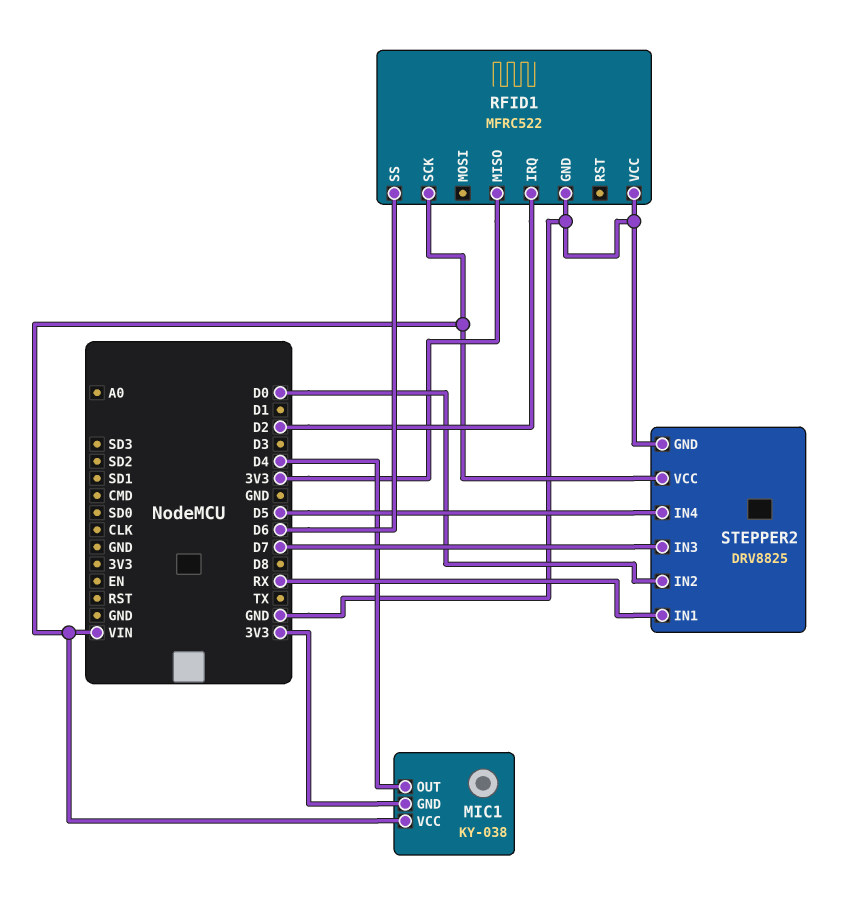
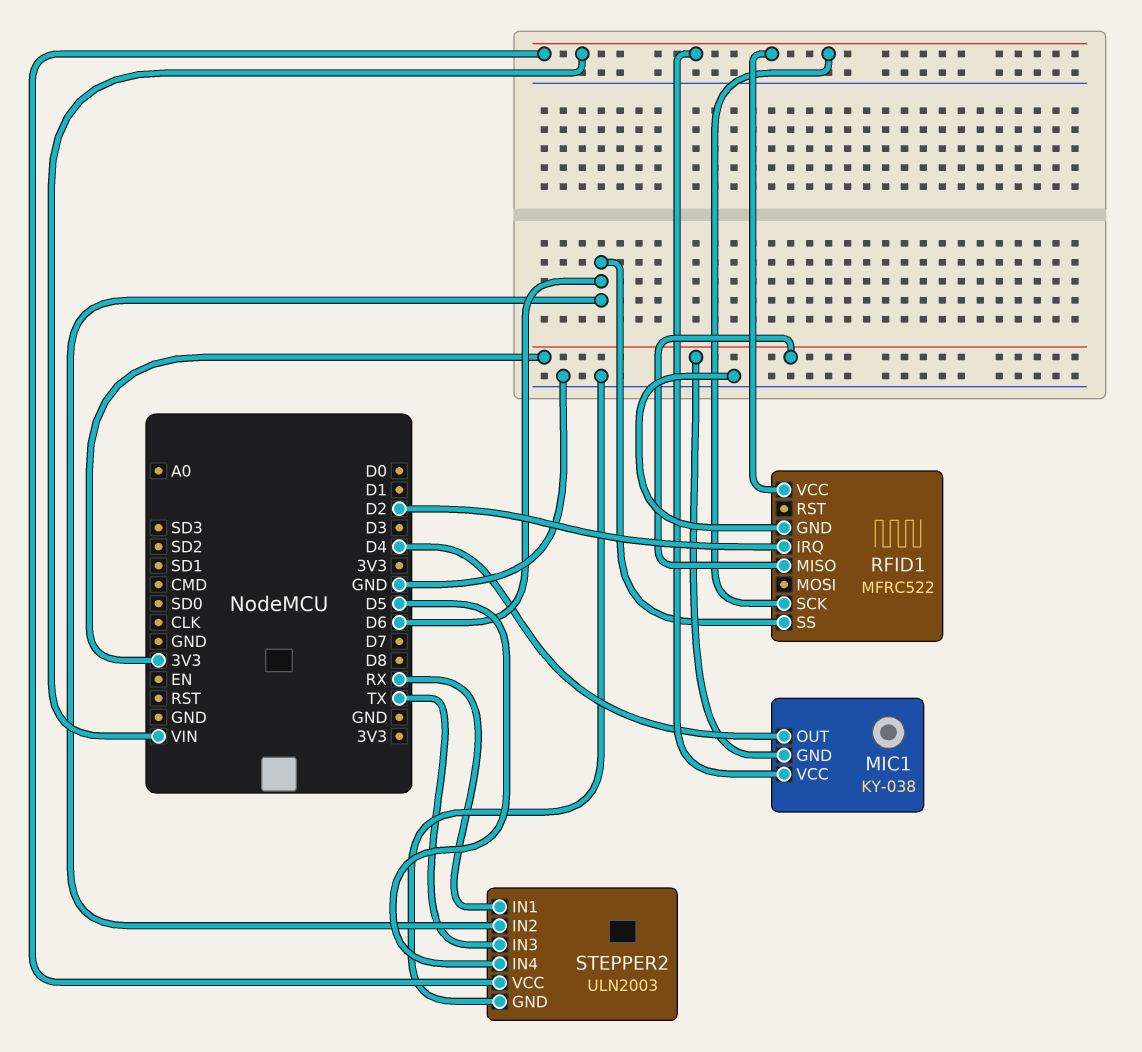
RFID1 pin VCC: GND -> VIN
STEPPER2: DRV8825 -> ULN2003
STEPPER2 pin IN2: D0 -> D6
STEPPER2 pin IN3: D7 -> TX

